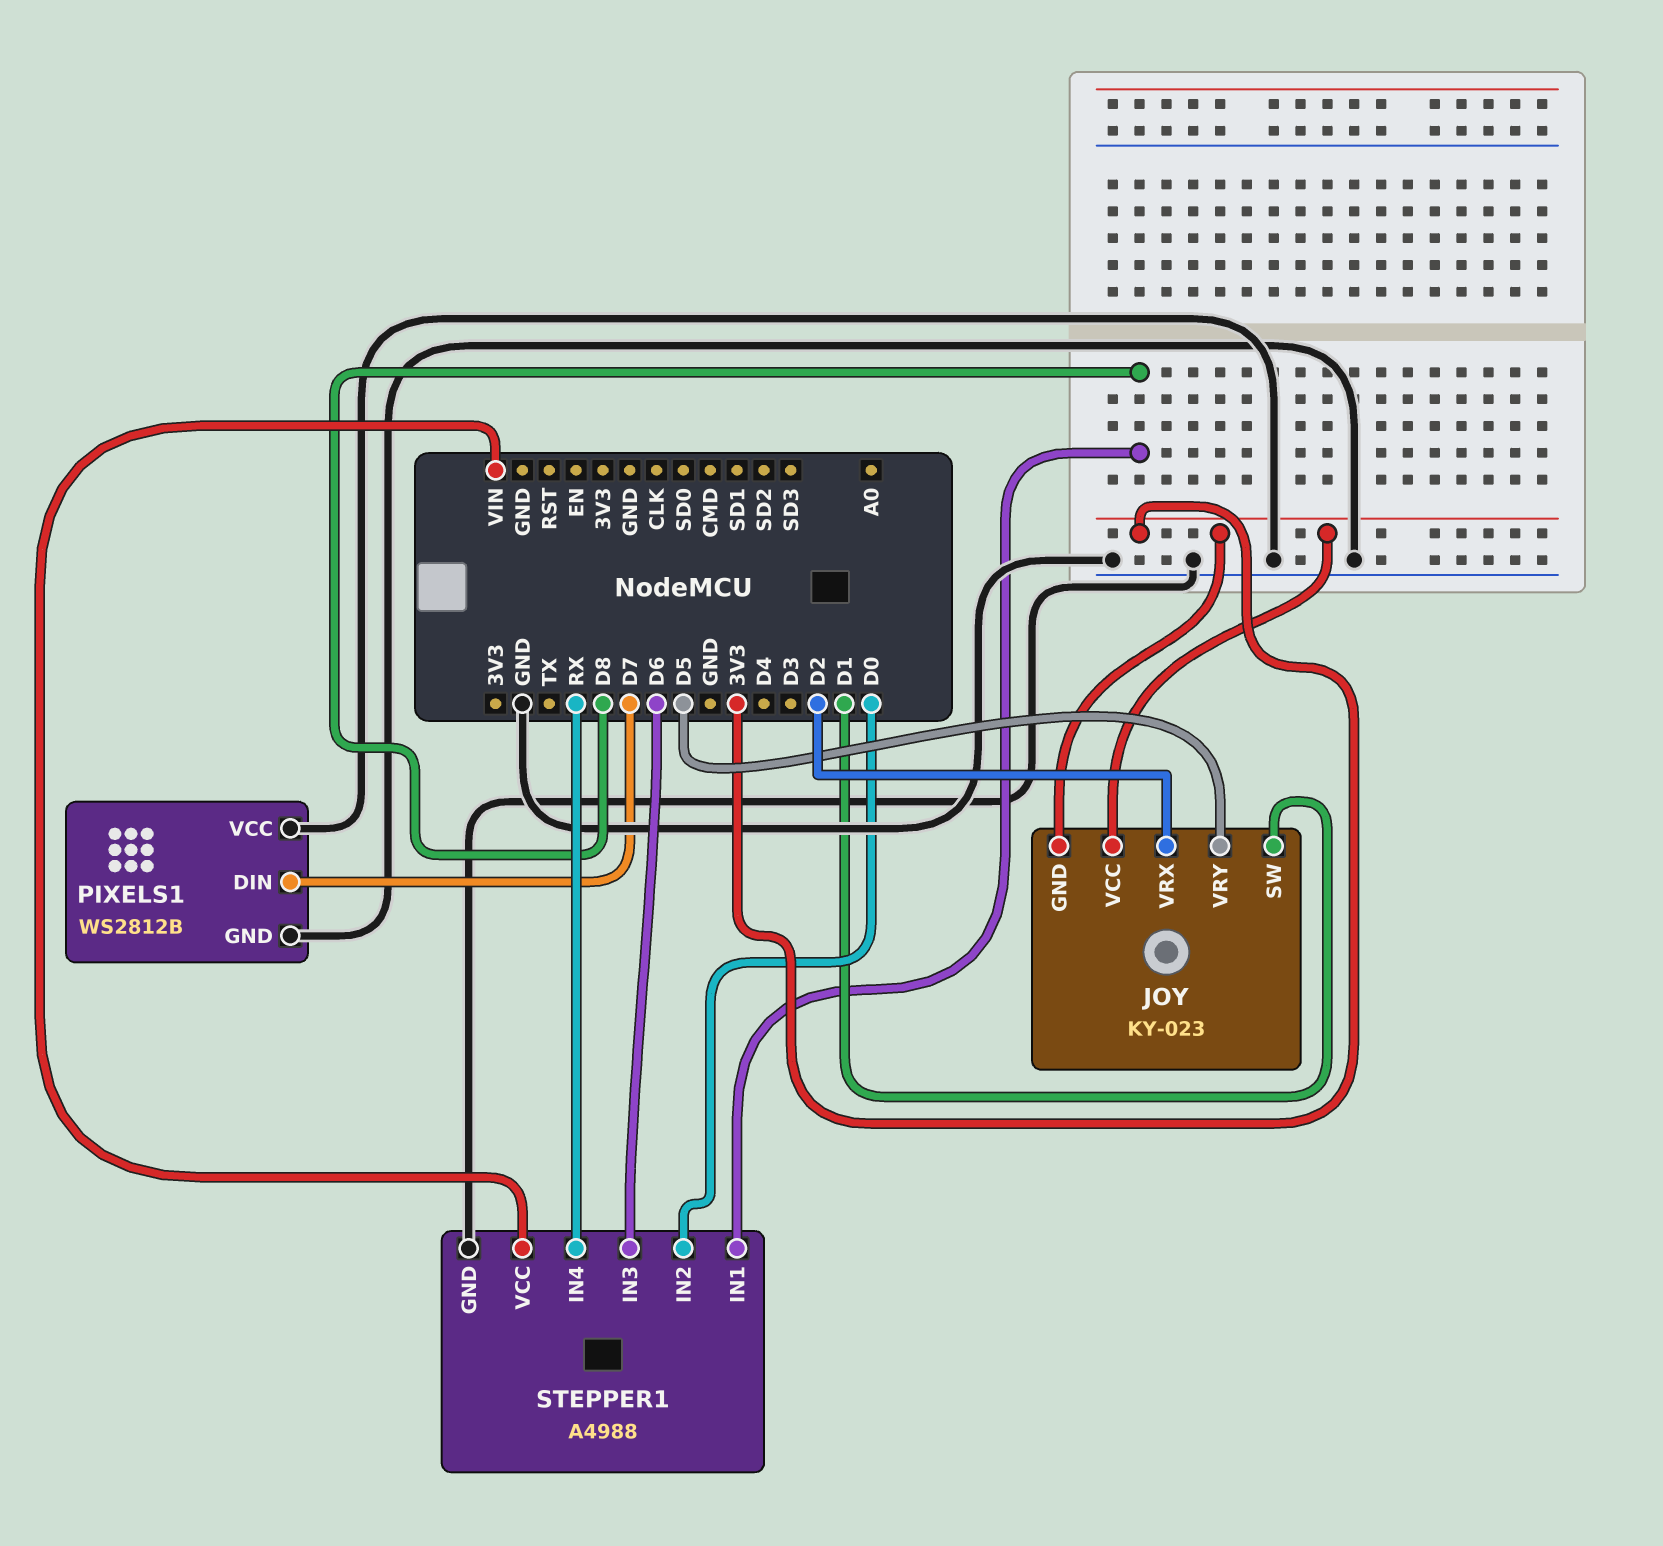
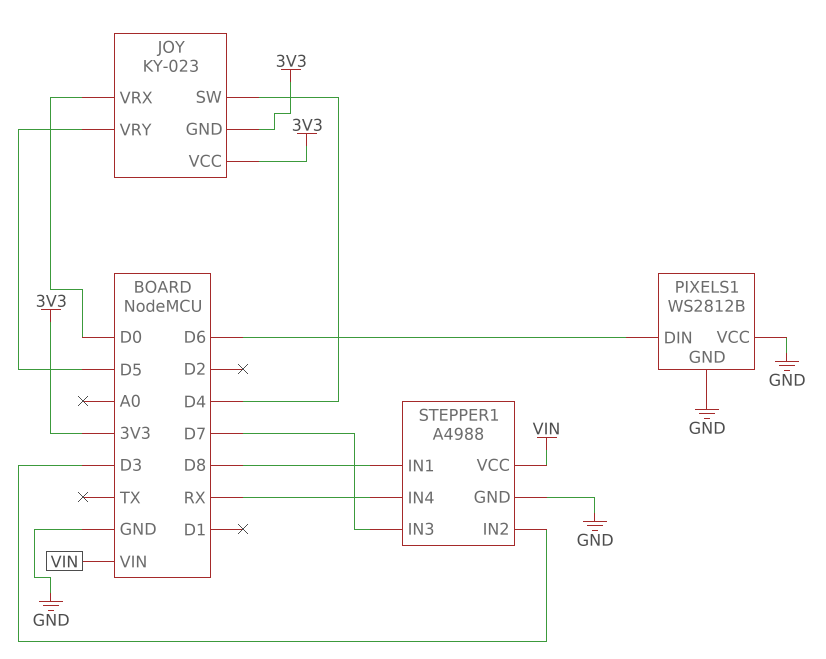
JOY pin SW: D1 -> D4
JOY pin VRX: D2 -> D0
PIXELS1 pin DIN: D7 -> D6
STEPPER1 pin IN2: D0 -> D3
STEPPER1 pin IN3: D6 -> D7

